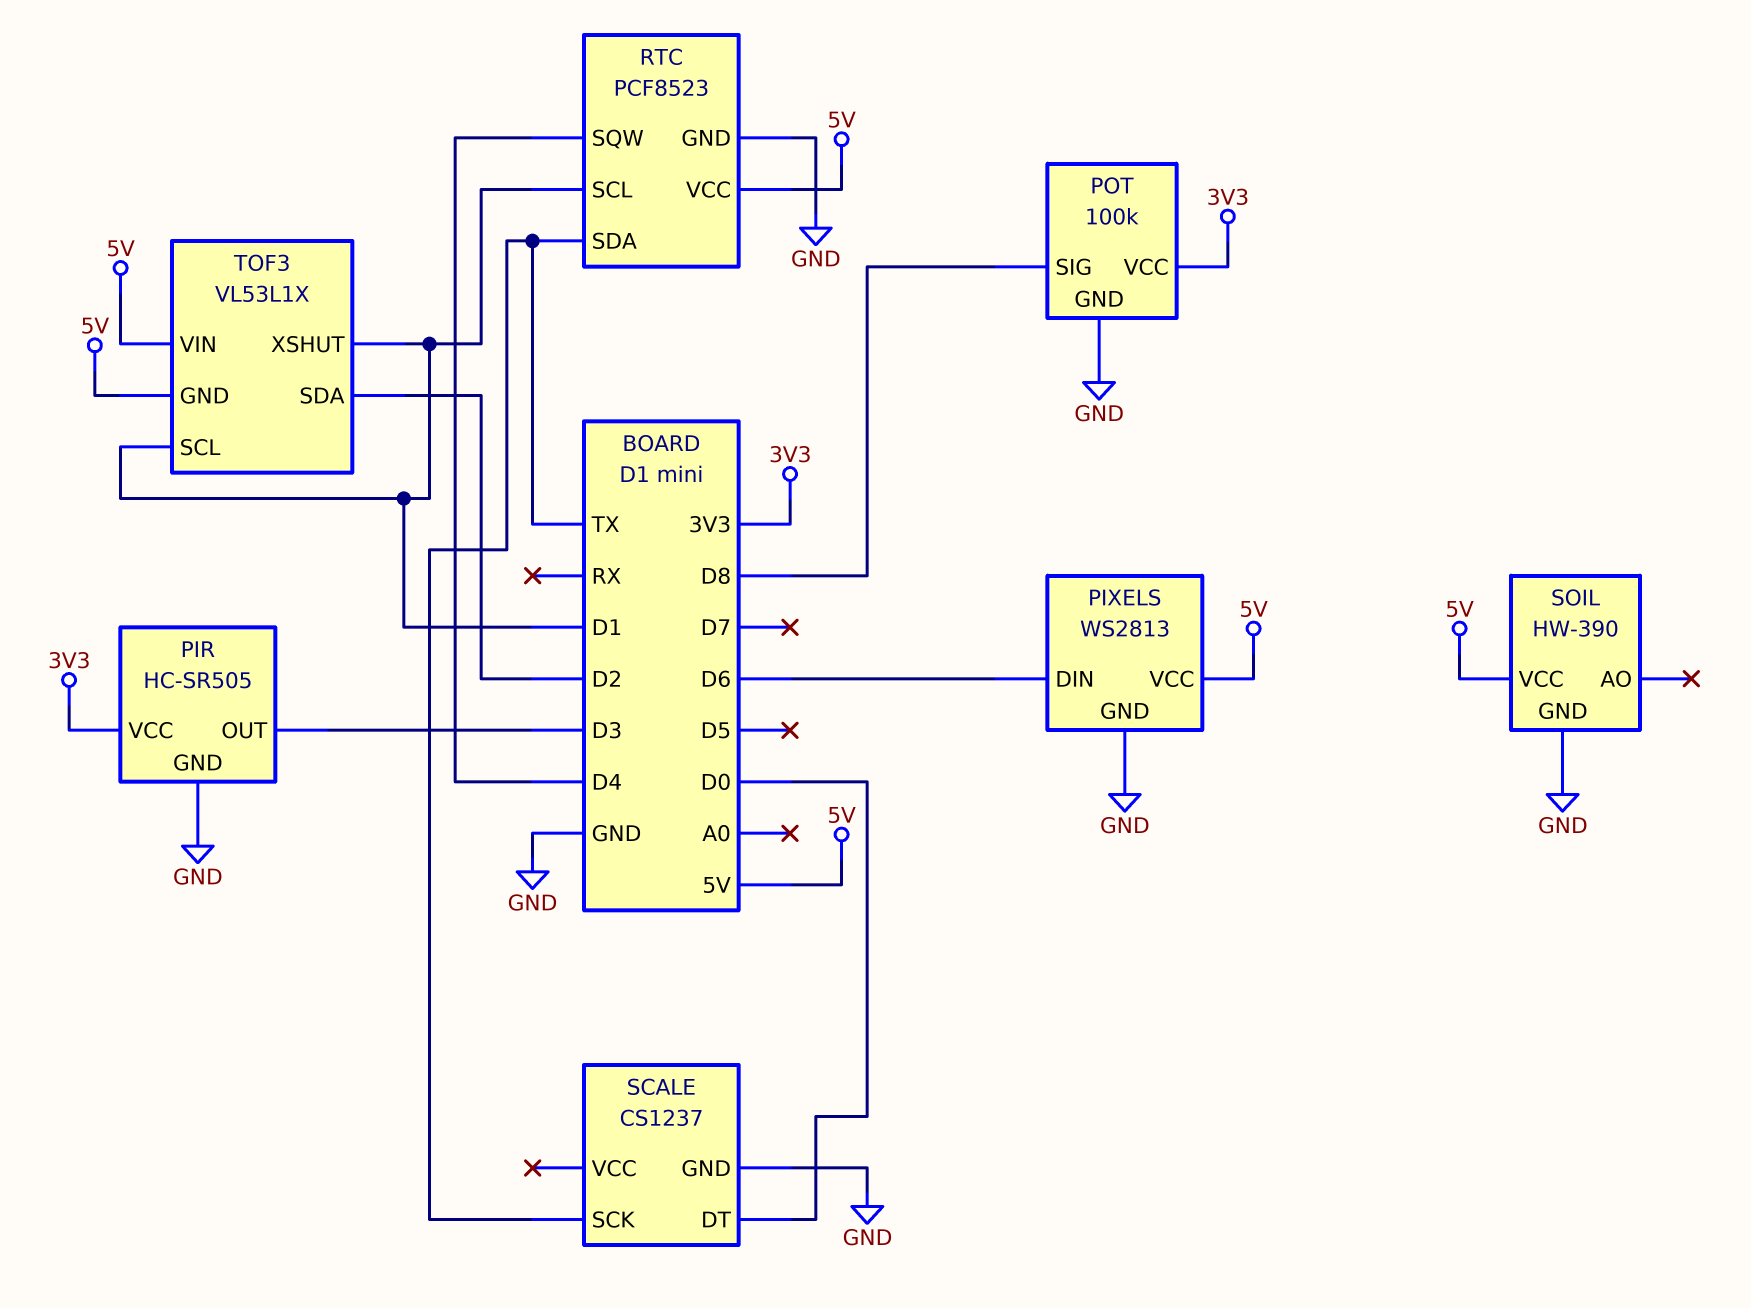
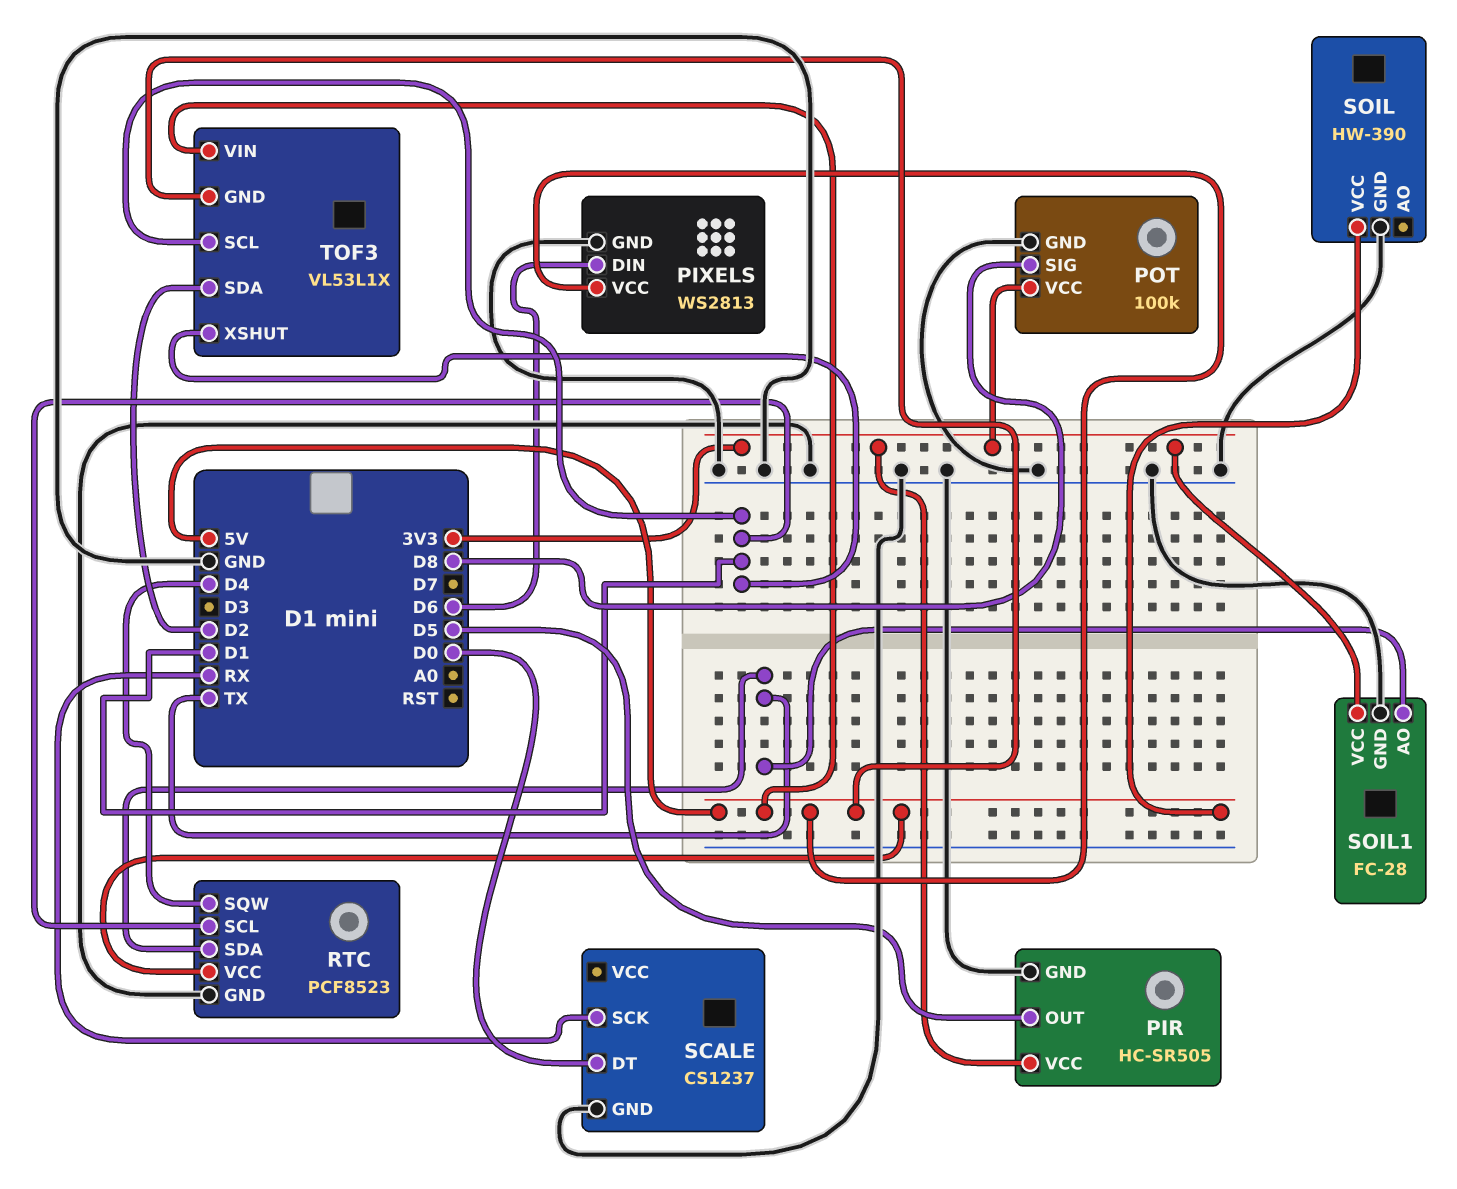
PIR pin OUT: D3 -> D5
SCALE pin SCK: TX -> RX
SOIL1: none -> FC-28
SOIL1 pin AO: none -> TX
SOIL1 pin GND: none -> GND
SOIL1 pin VCC: none -> 3V3

